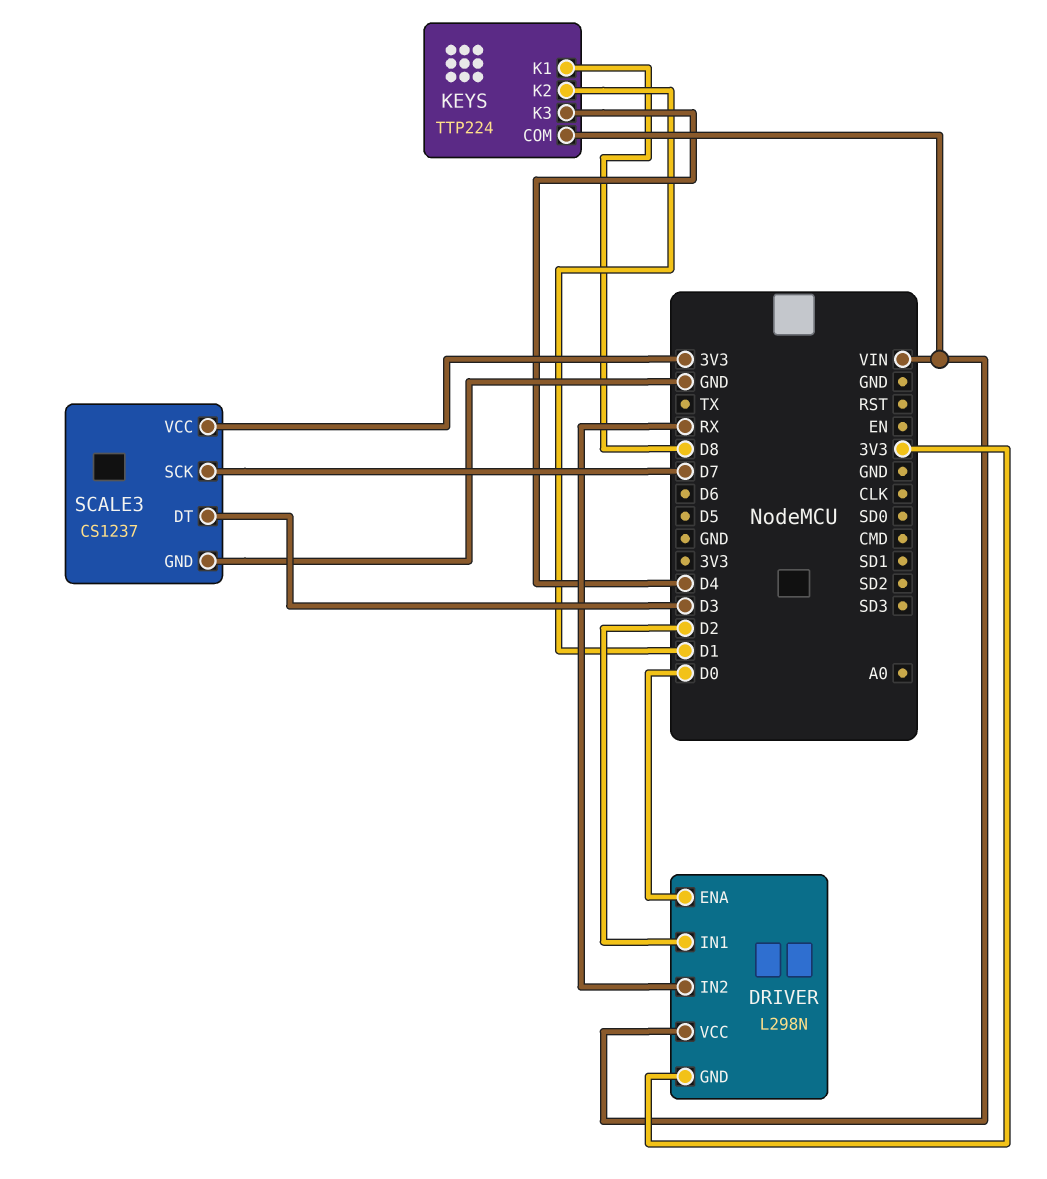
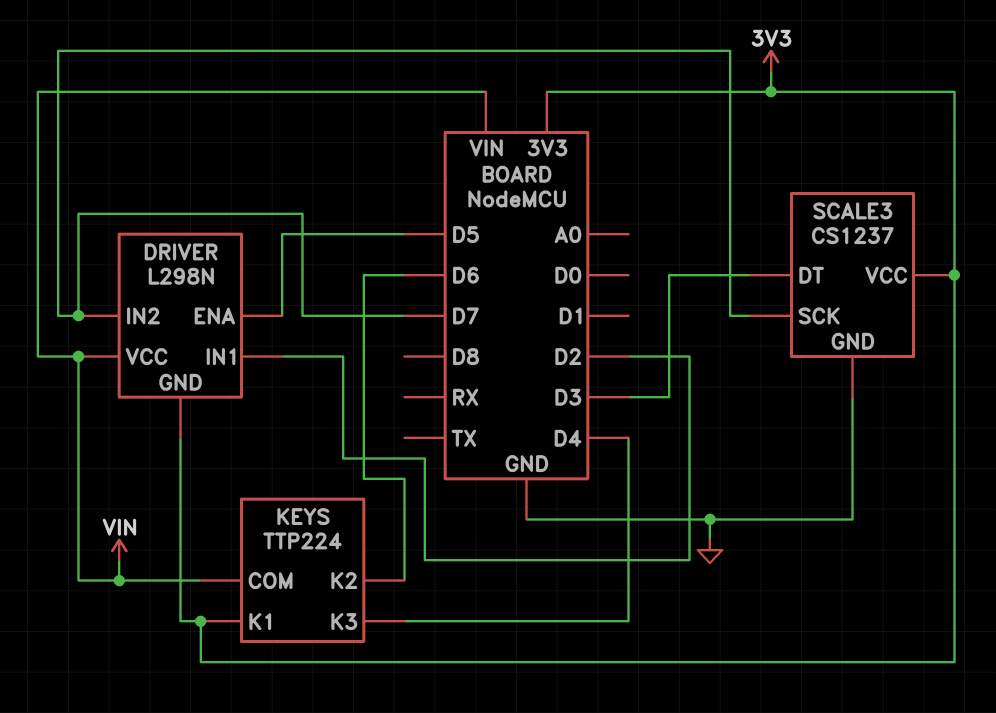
DRIVER pin ENA: D0 -> D5
DRIVER pin IN2: RX -> D7
KEYS pin K1: D8 -> 3V3
KEYS pin K2: D1 -> D6

